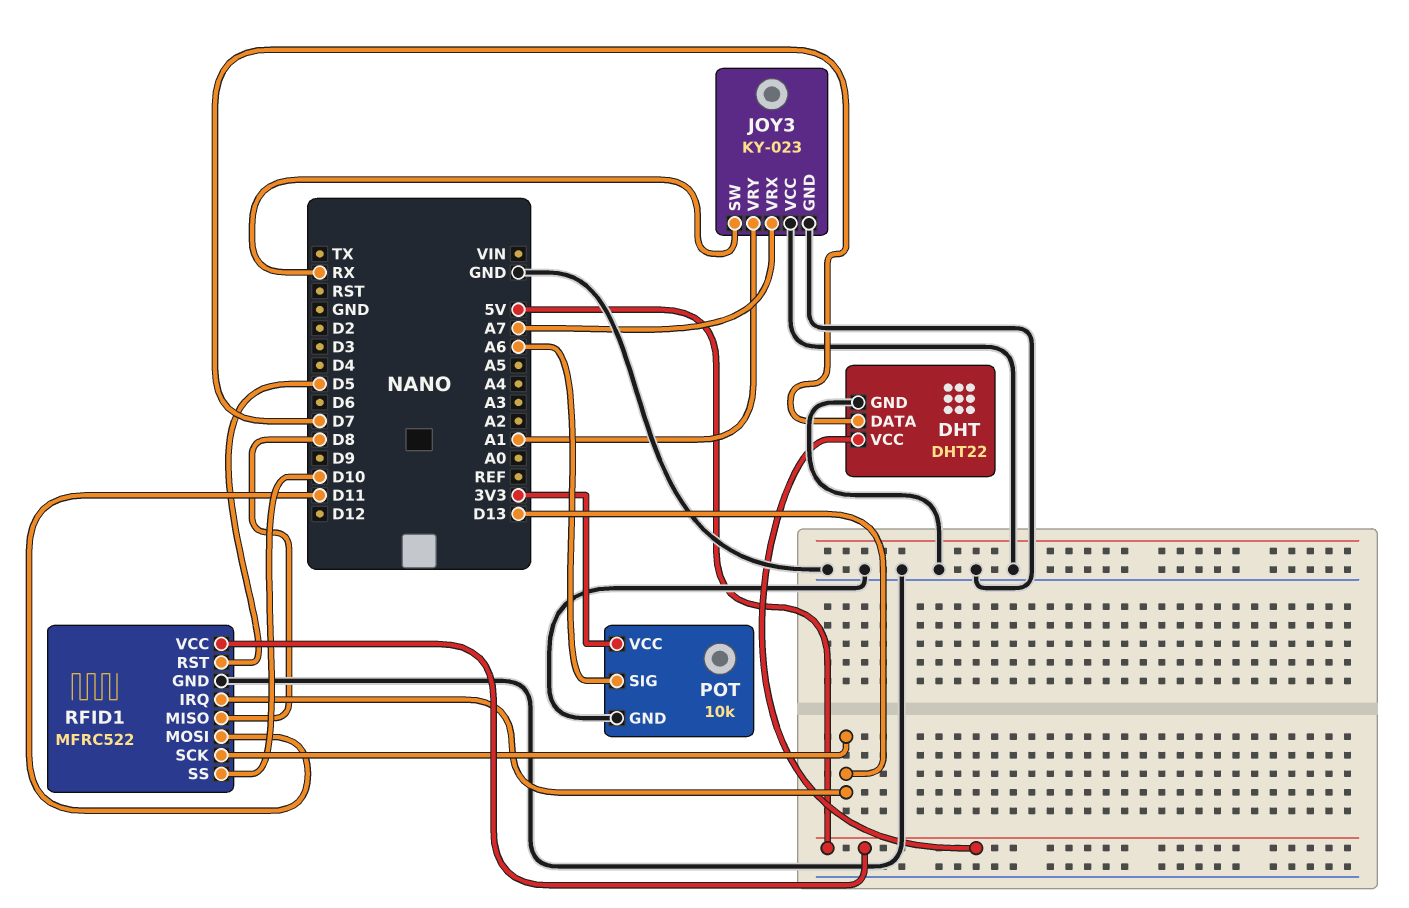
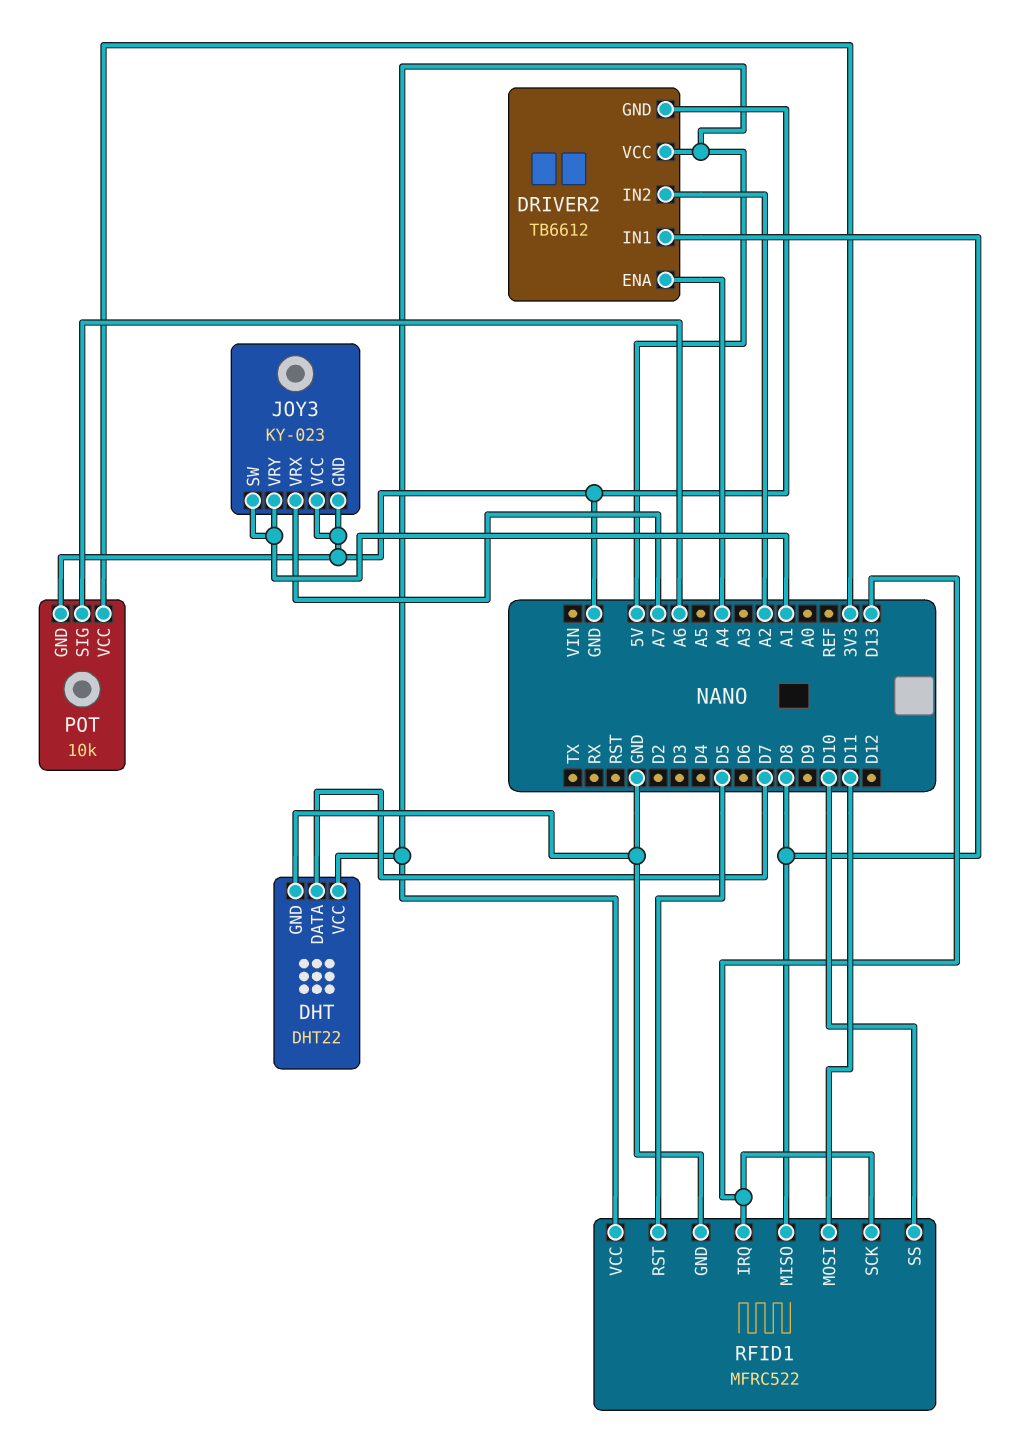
DRIVER2: none -> TB6612
DRIVER2 pin ENA: none -> A4
DRIVER2 pin GND: none -> GND
DRIVER2 pin IN1: none -> D8
DRIVER2 pin IN2: none -> A2
DRIVER2 pin VCC: none -> 5V
JOY3 pin SW: RX -> A1

